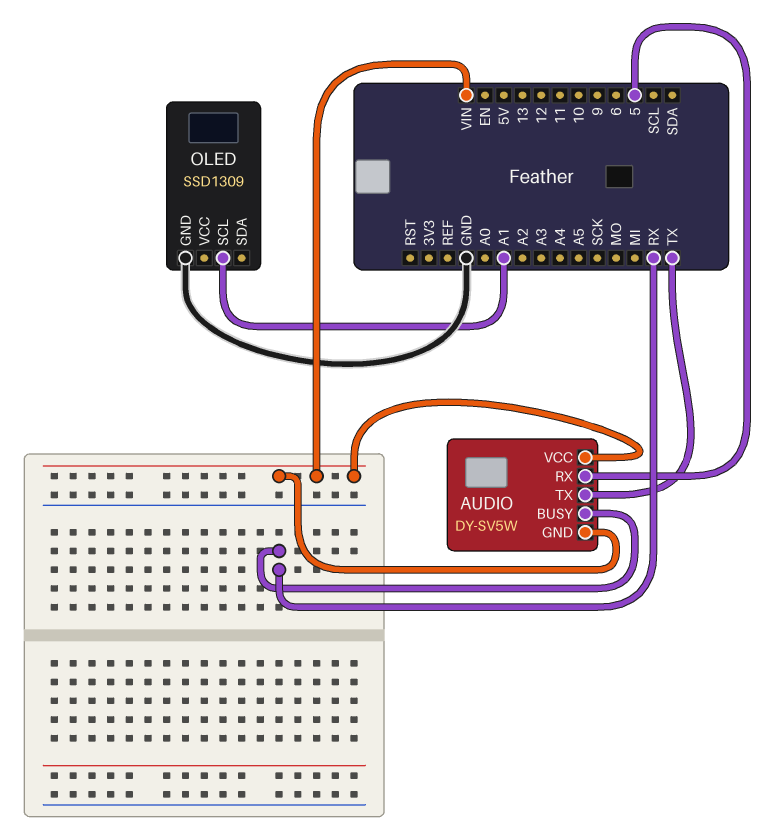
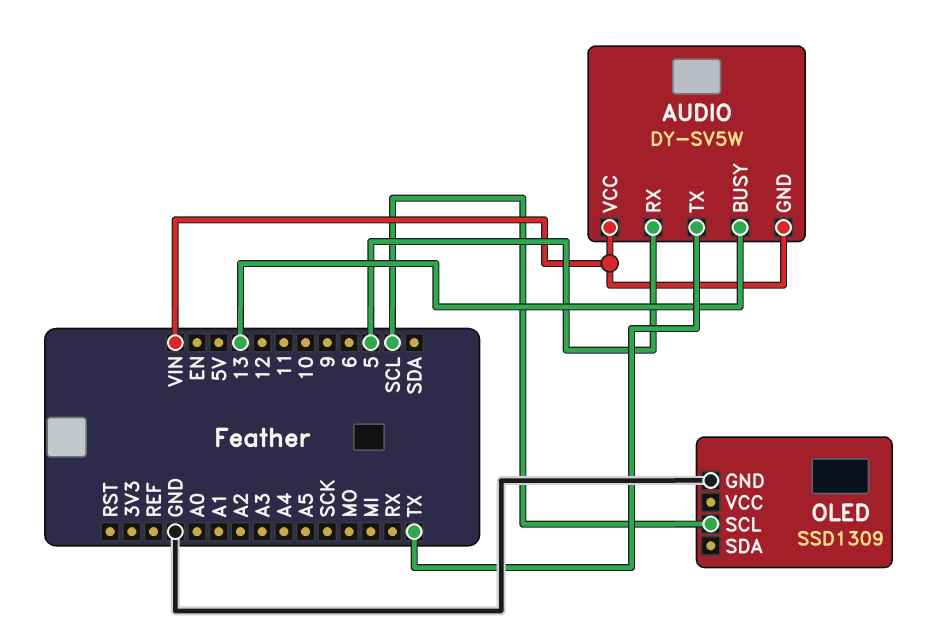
AUDIO pin BUSY: RX -> 13
OLED pin SCL: A1 -> SCL

